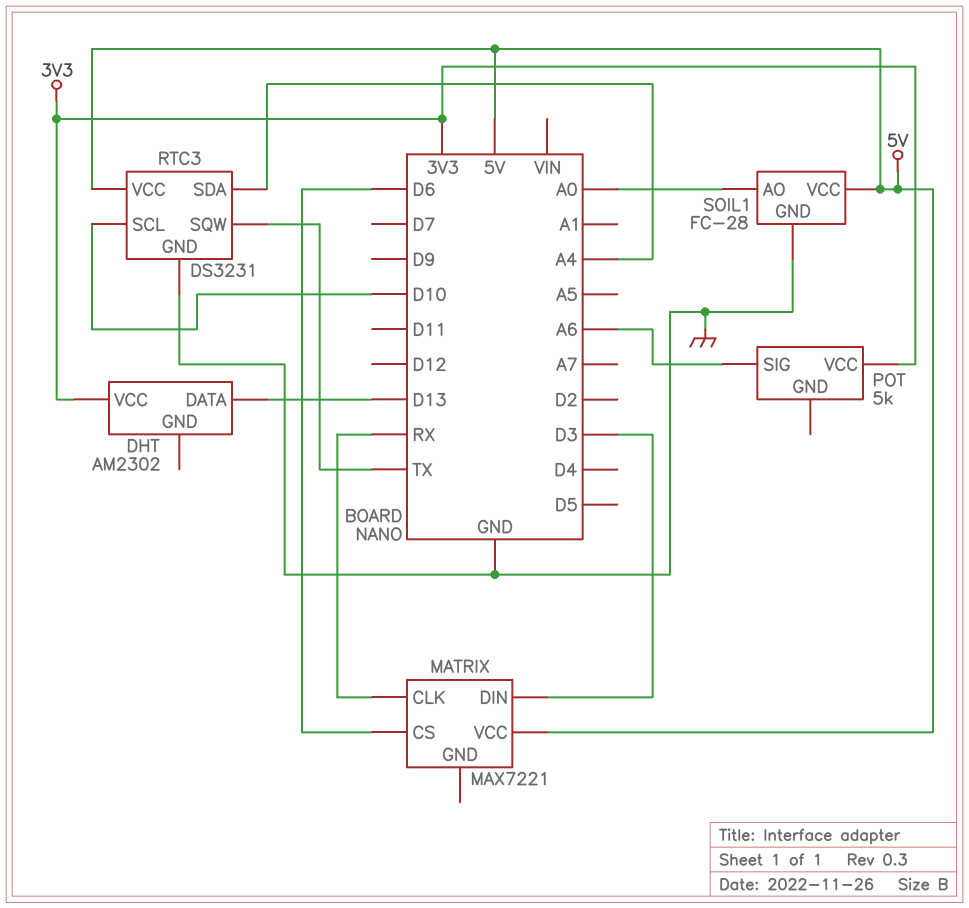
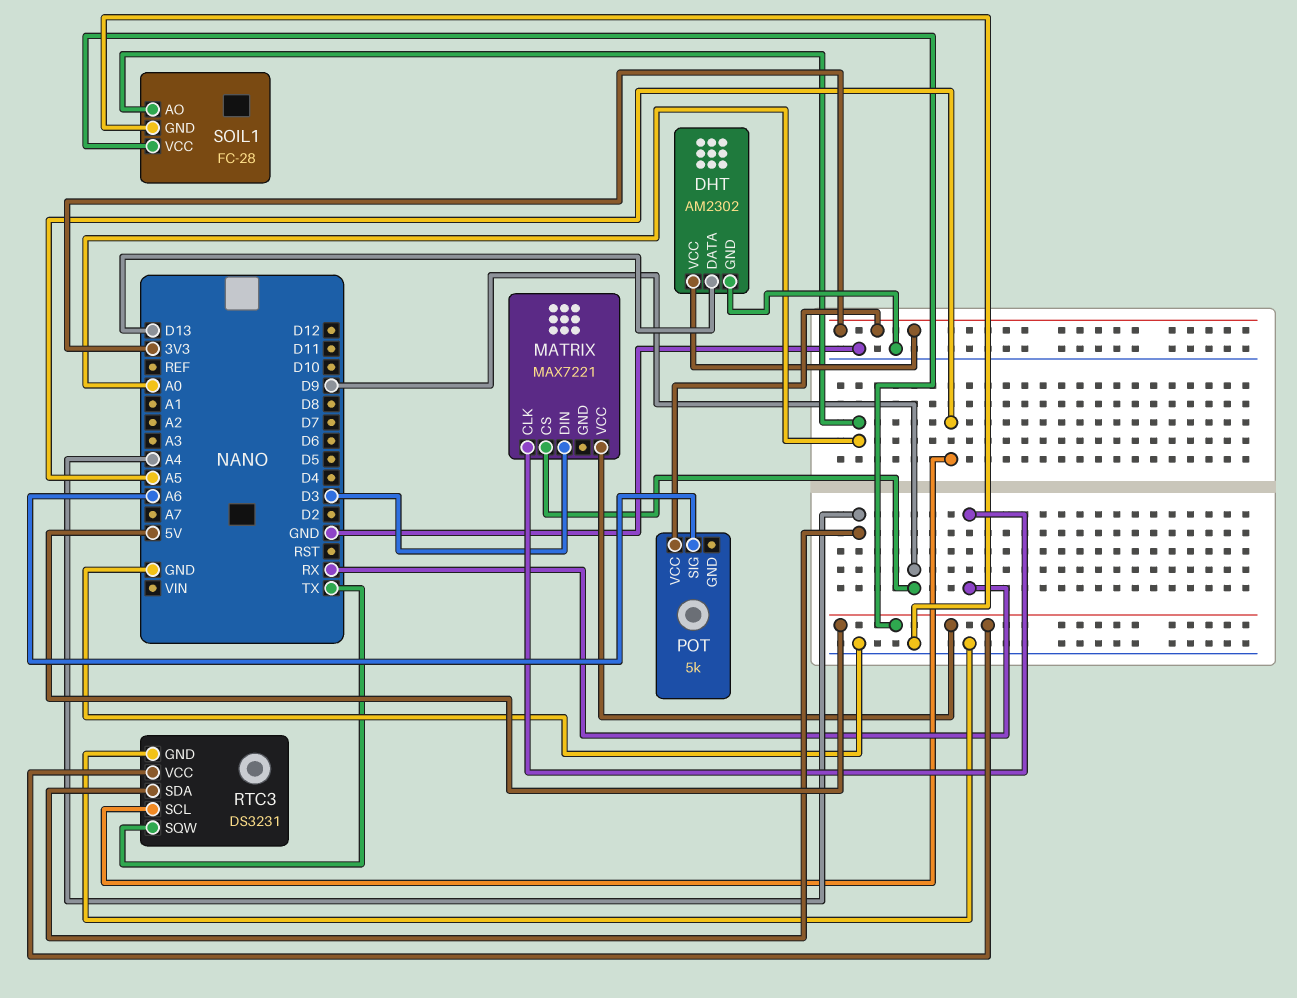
DHT pin GND: none -> GND
MATRIX pin CS: D6 -> D9
RTC3 pin SCL: D10 -> A5

